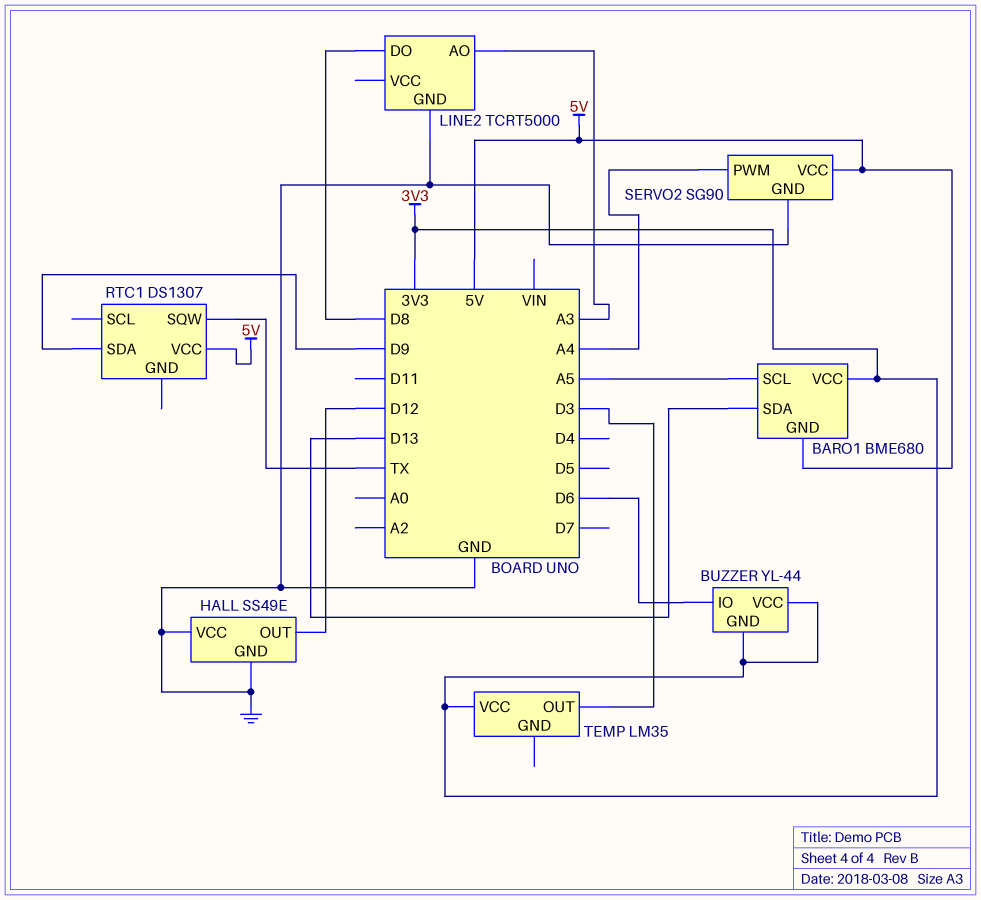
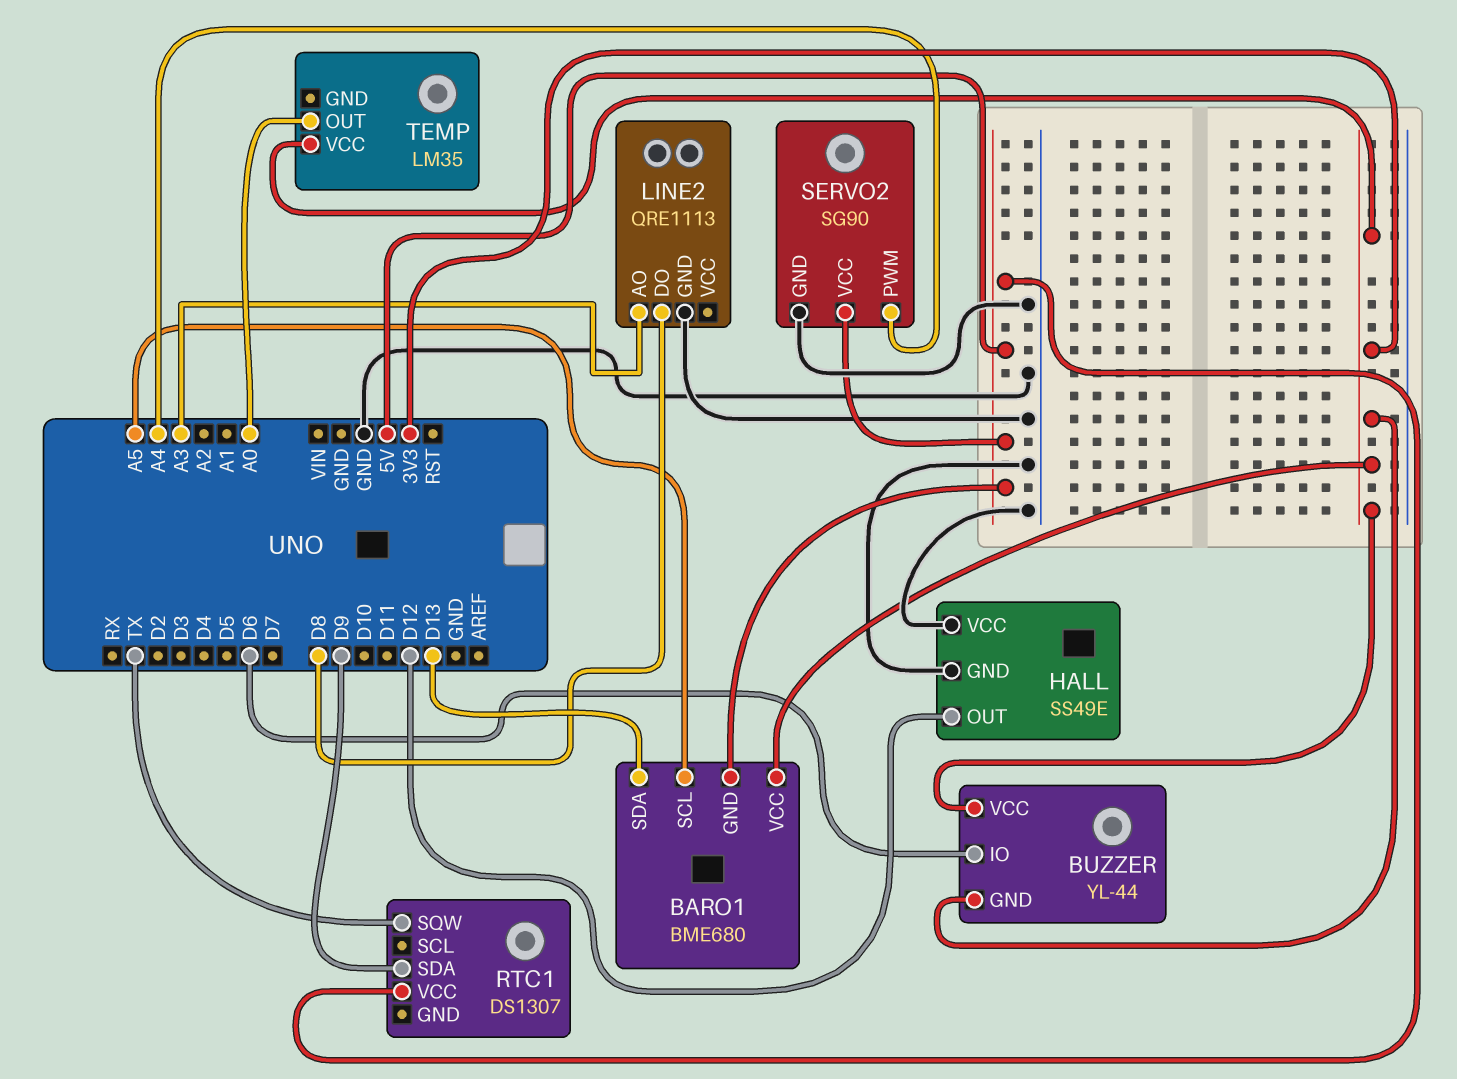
LINE2: TCRT5000 -> QRE1113
TEMP pin OUT: D3 -> A0

